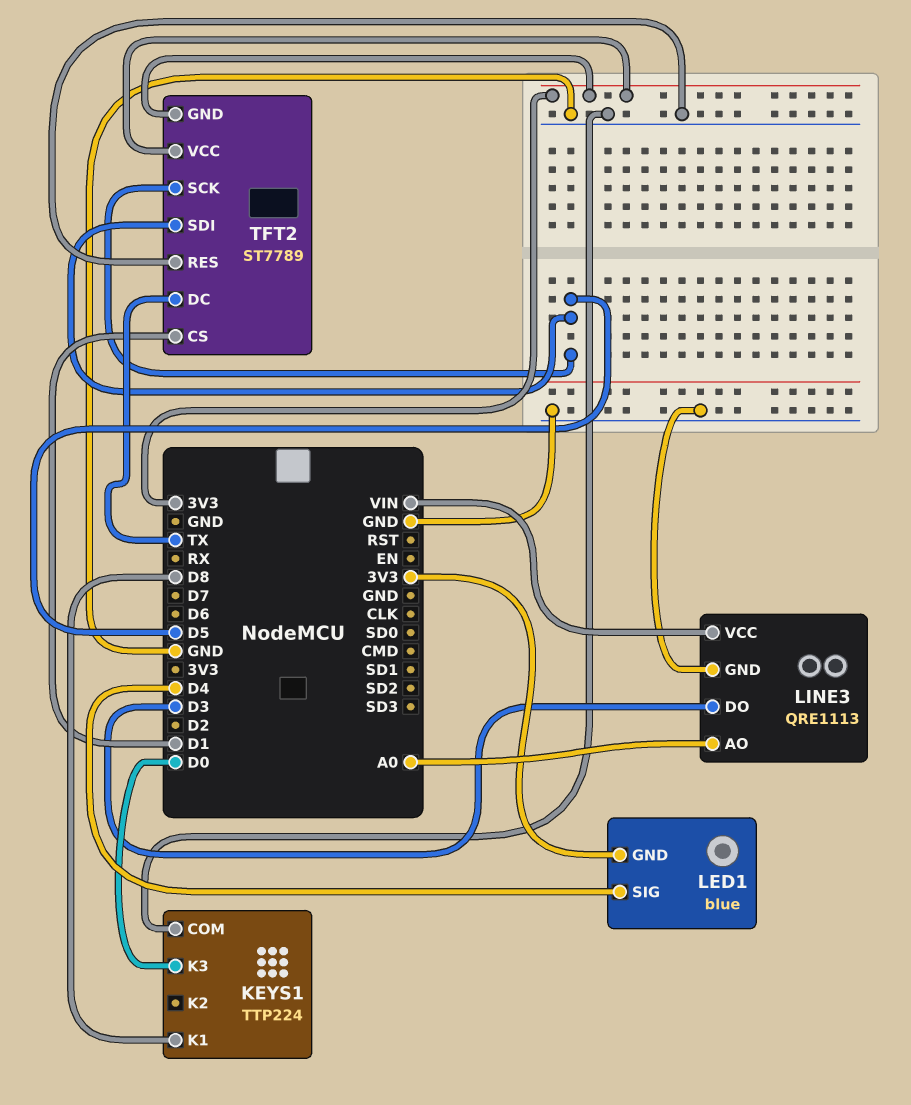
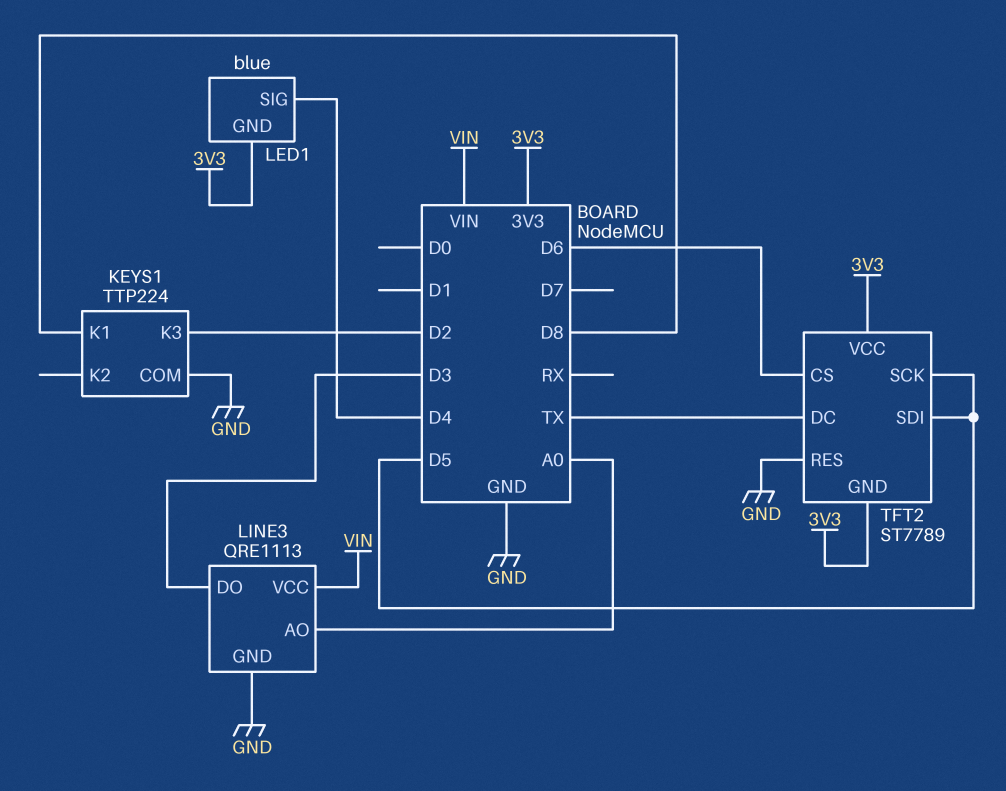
KEYS1 pin K3: D0 -> D2
TFT2 pin CS: D1 -> D6

